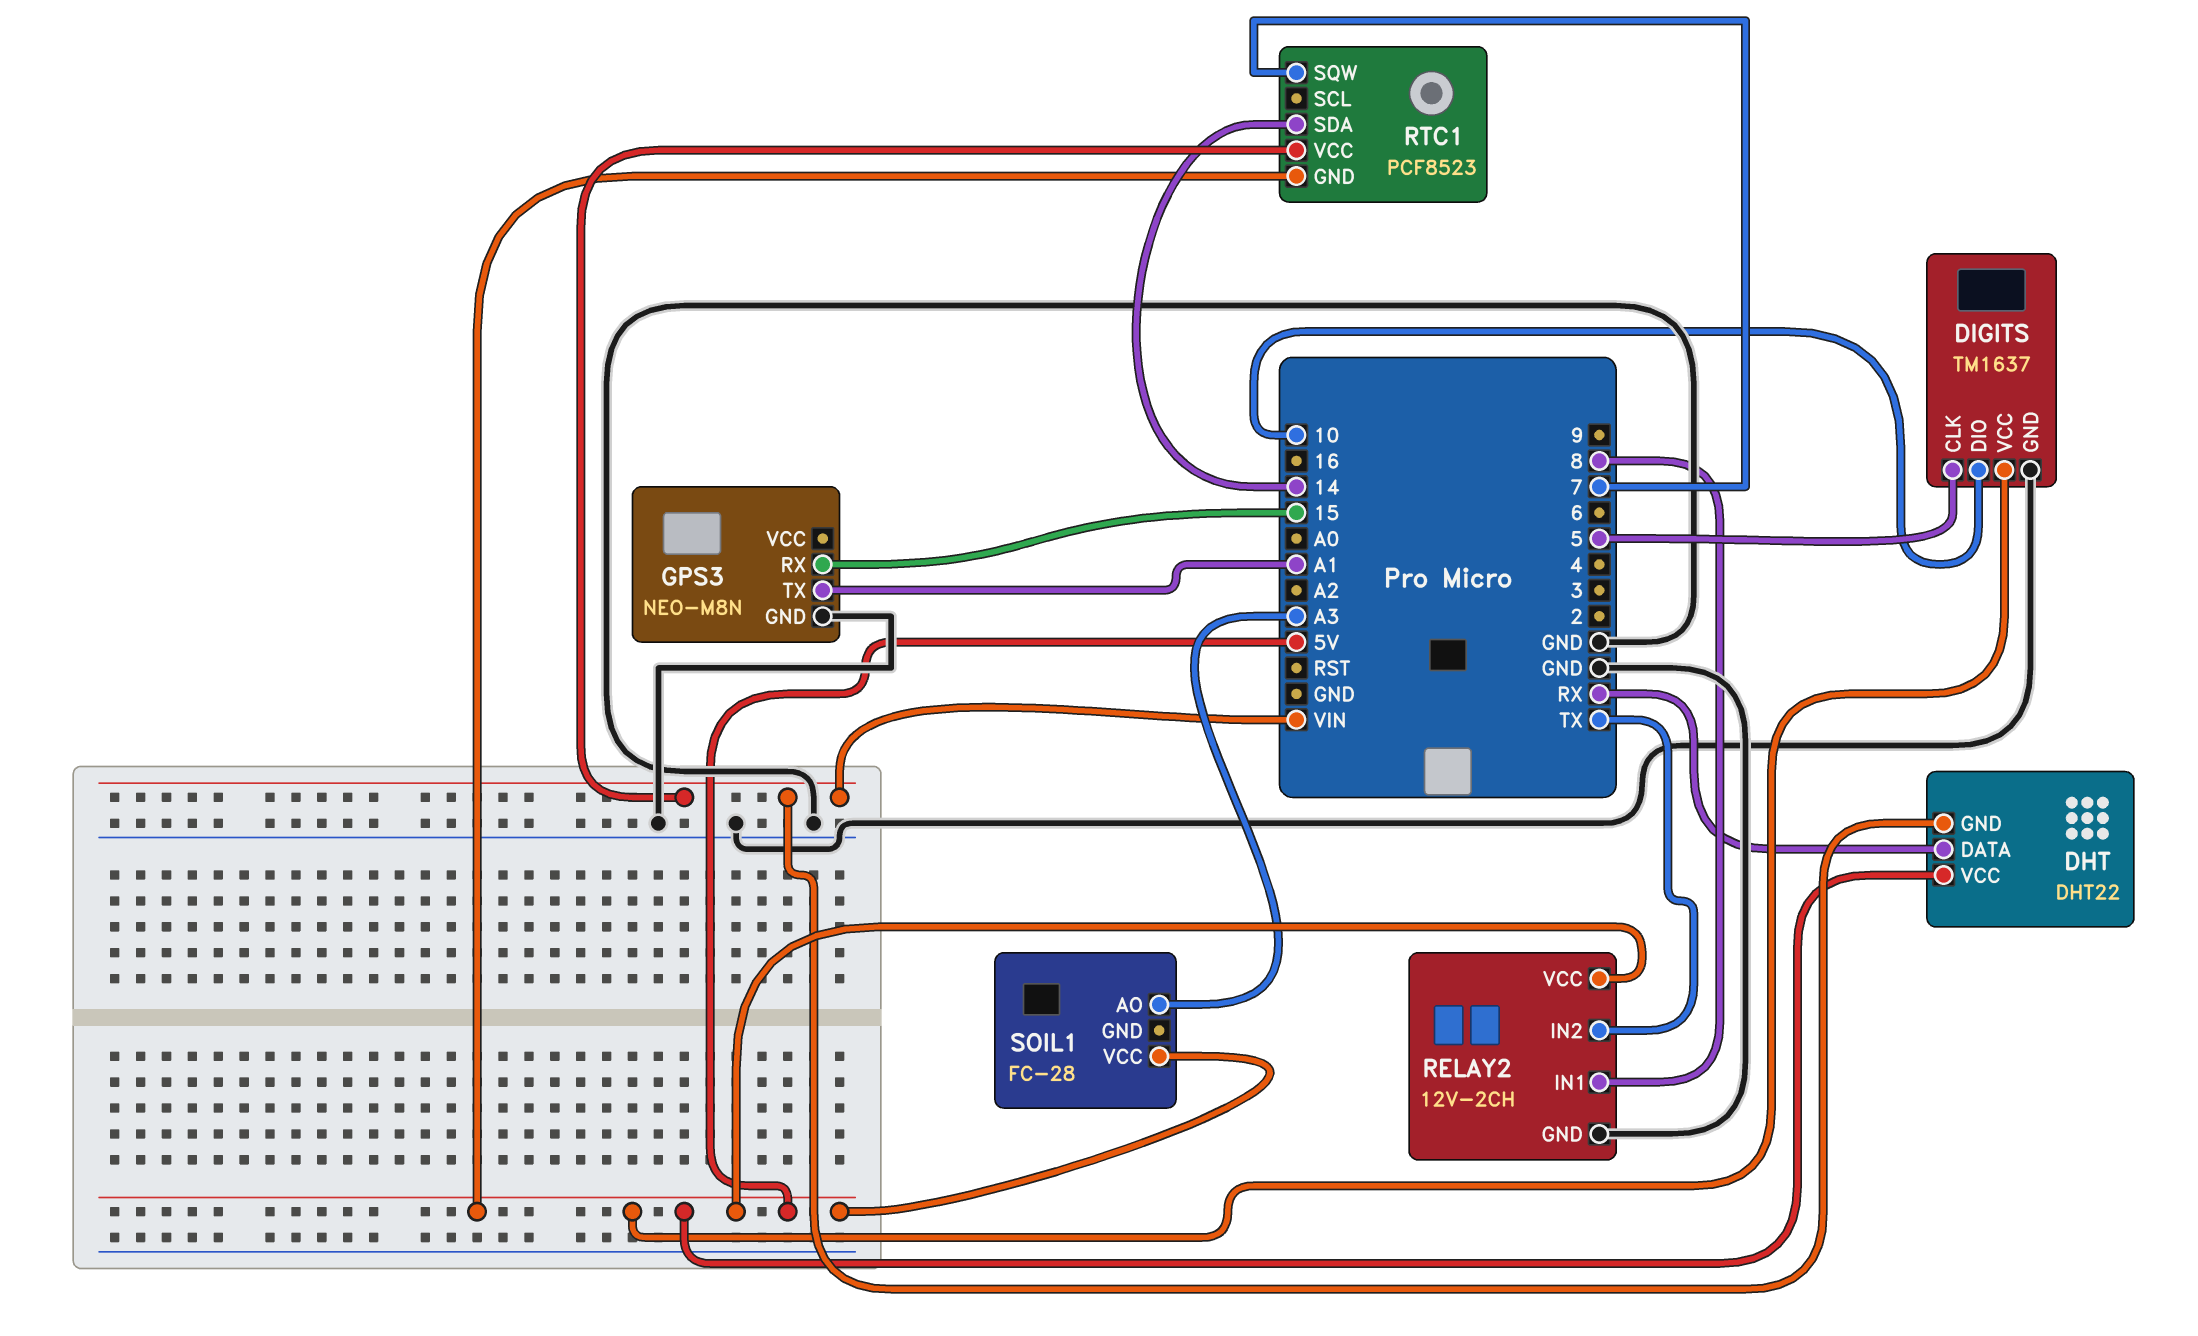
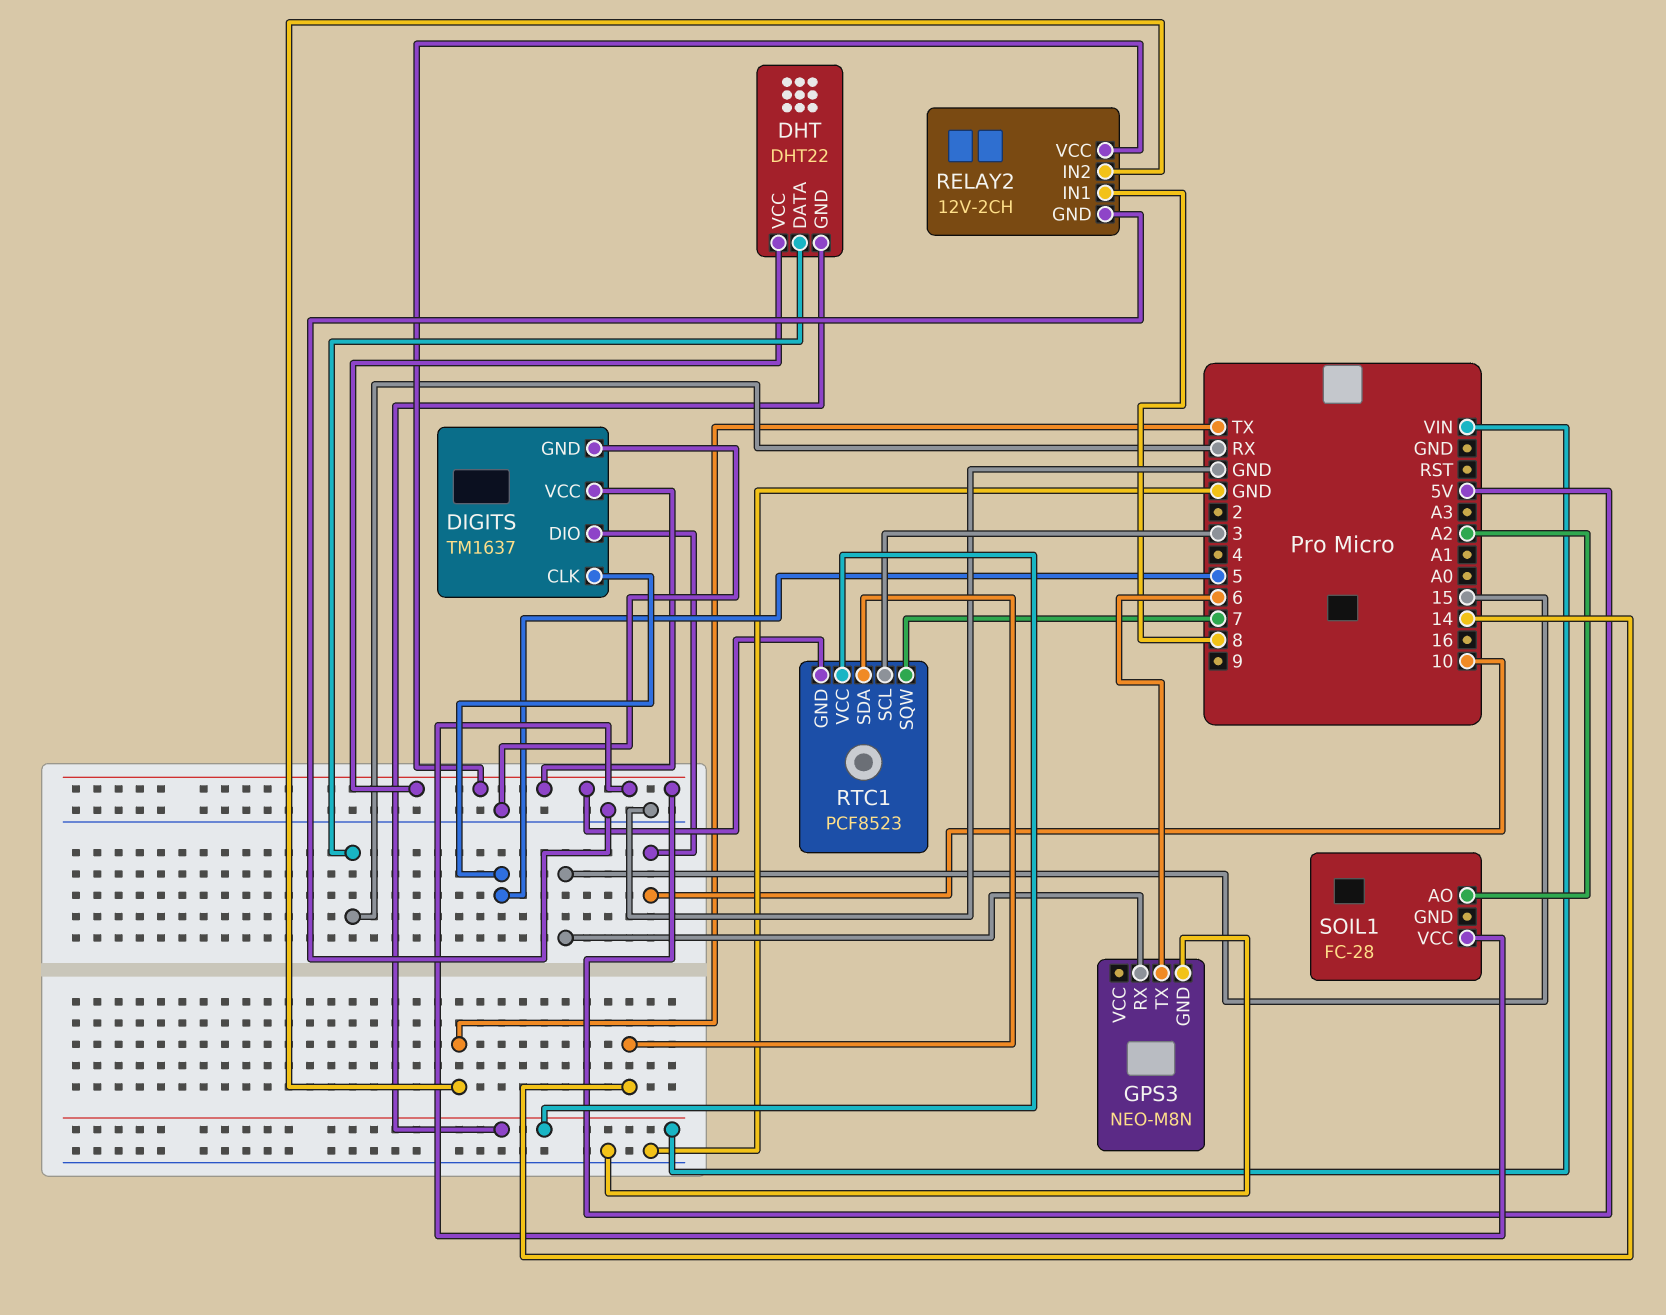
GPS3 pin TX: A1 -> 6
RTC1 pin SCL: none -> 3
SOIL1 pin AO: A3 -> A2

